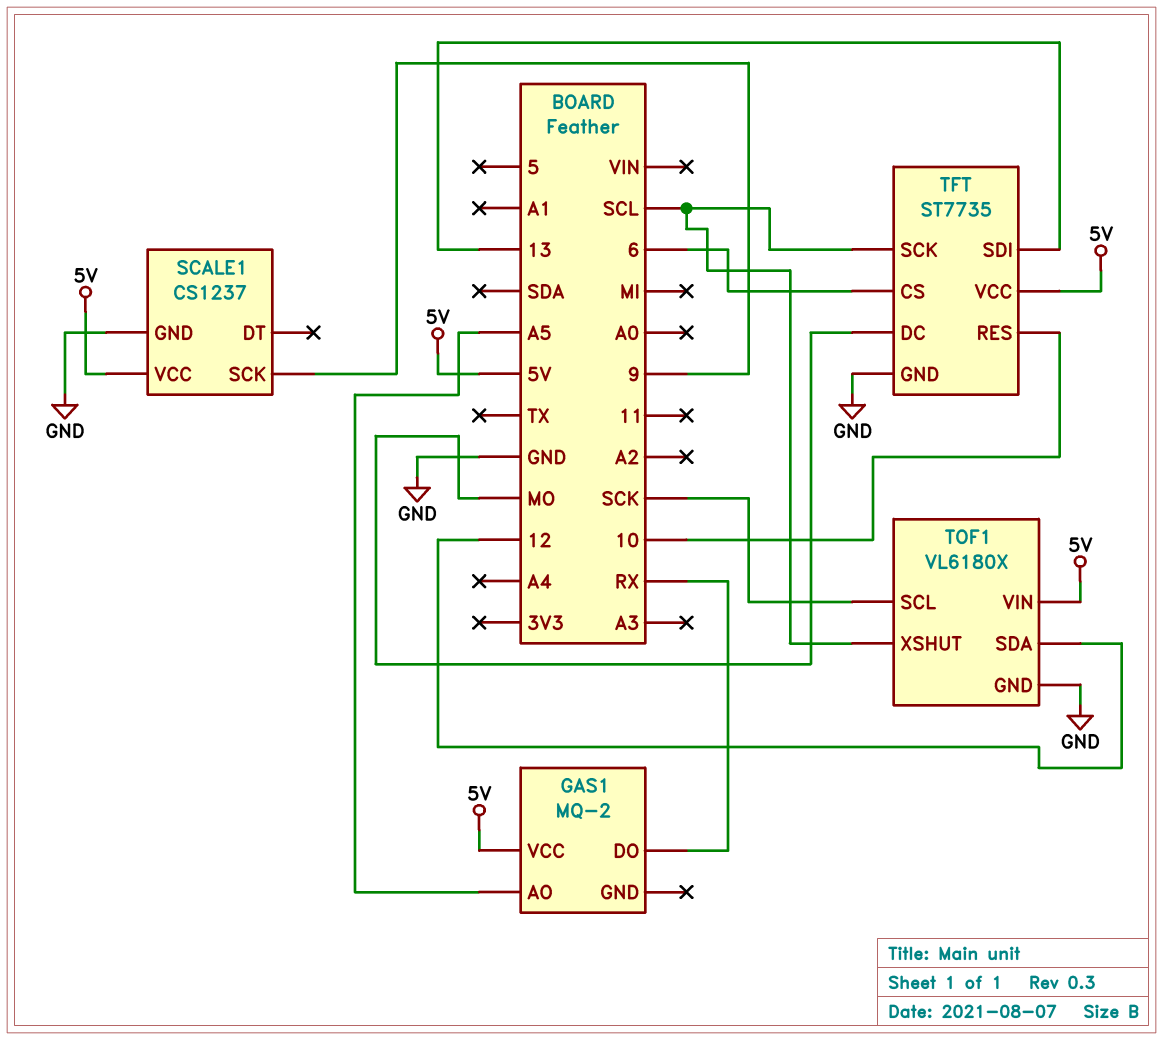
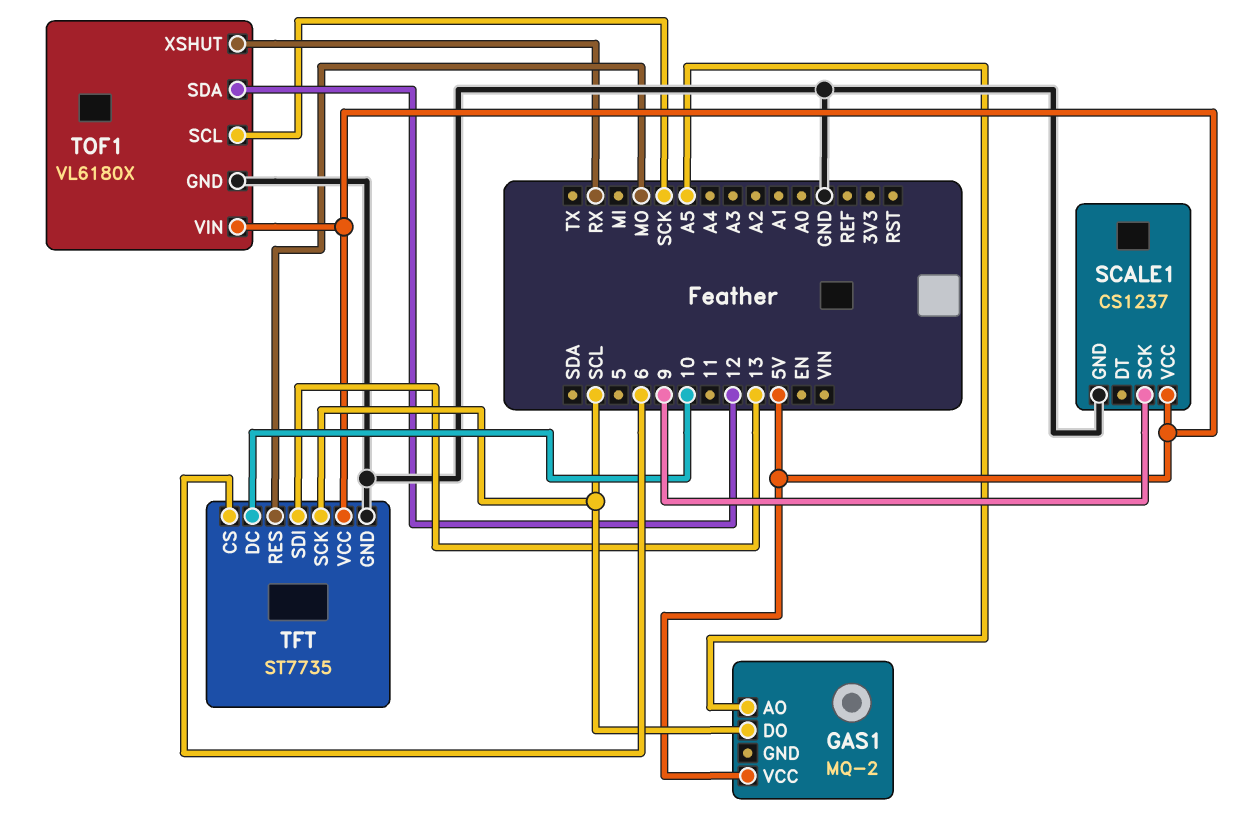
GAS1 pin DO: RX -> SCL
TFT pin DC: MO -> 10
TFT pin RES: 10 -> MO
TOF1 pin XSHUT: SCL -> RX

